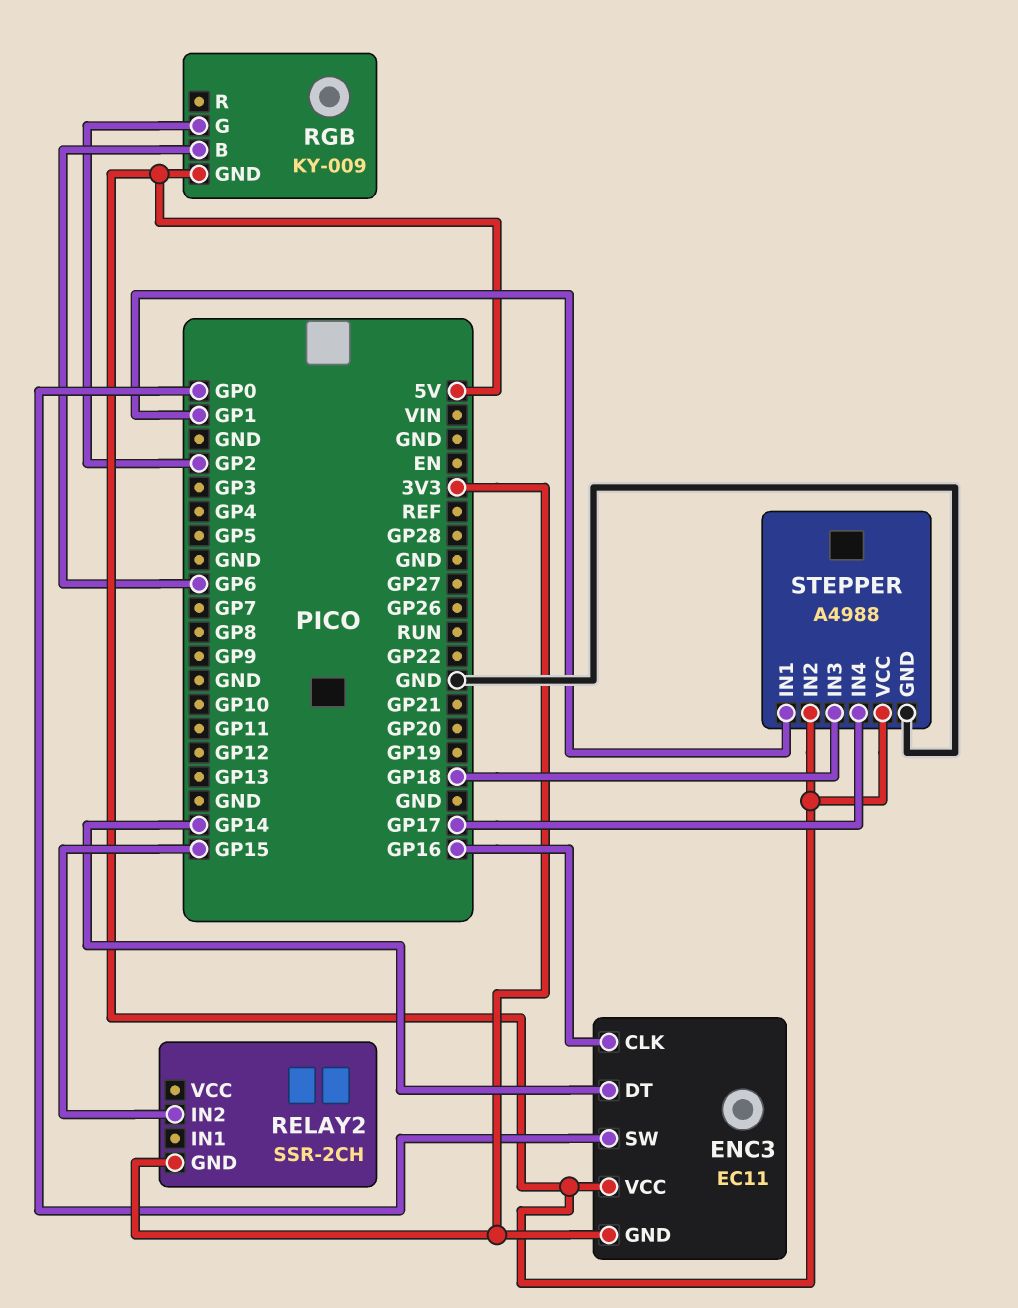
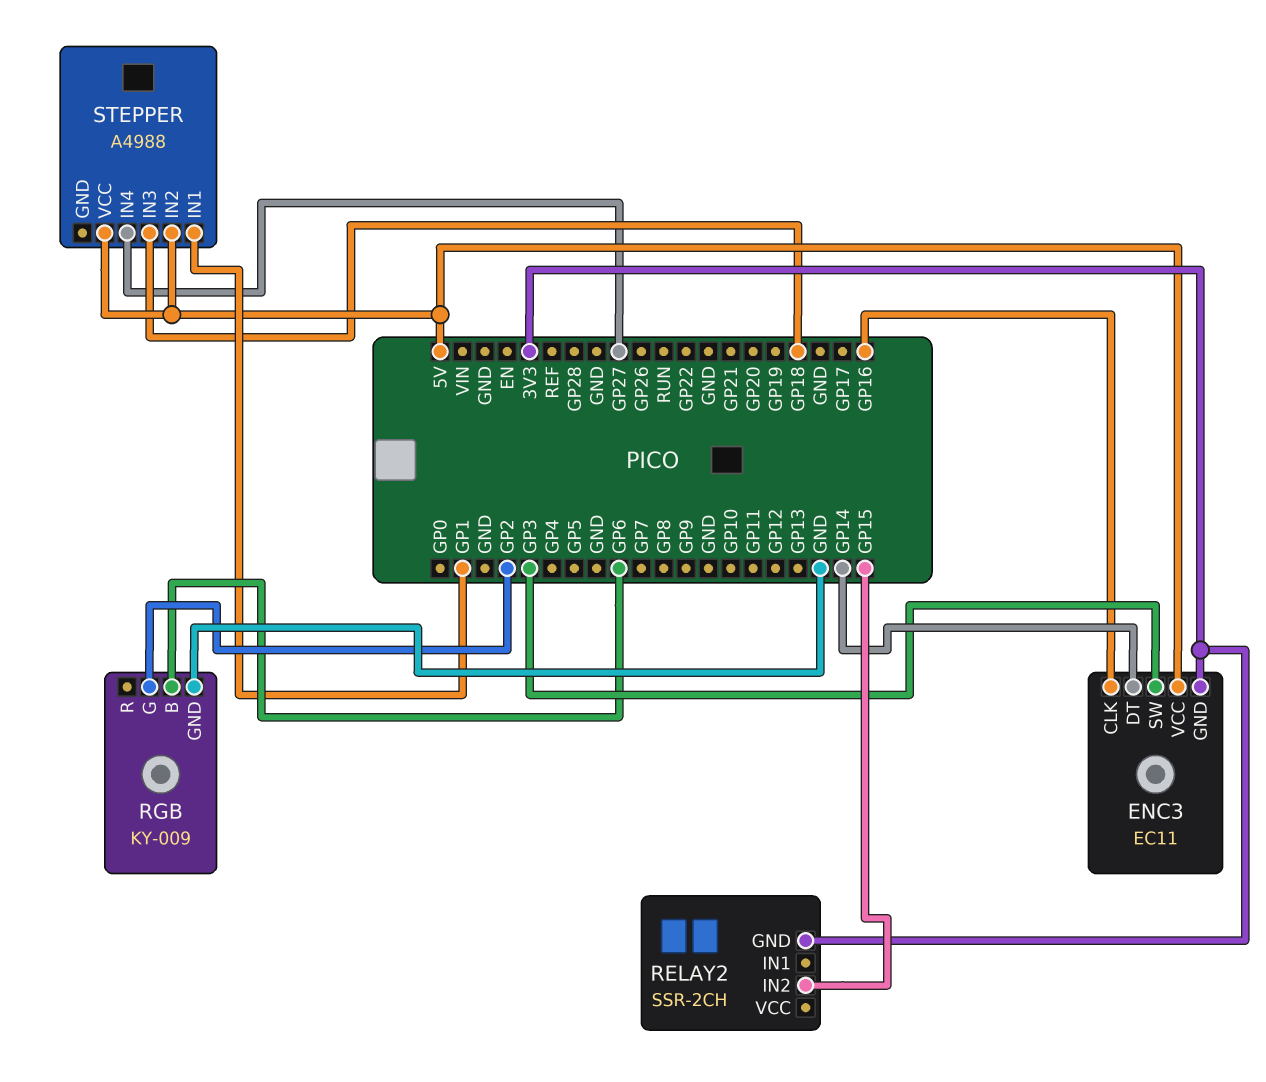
ENC3 pin SW: GP0 -> GP3
RGB pin GND: 5V -> GND
STEPPER pin GND: GND -> none
STEPPER pin IN4: GP17 -> GP27

